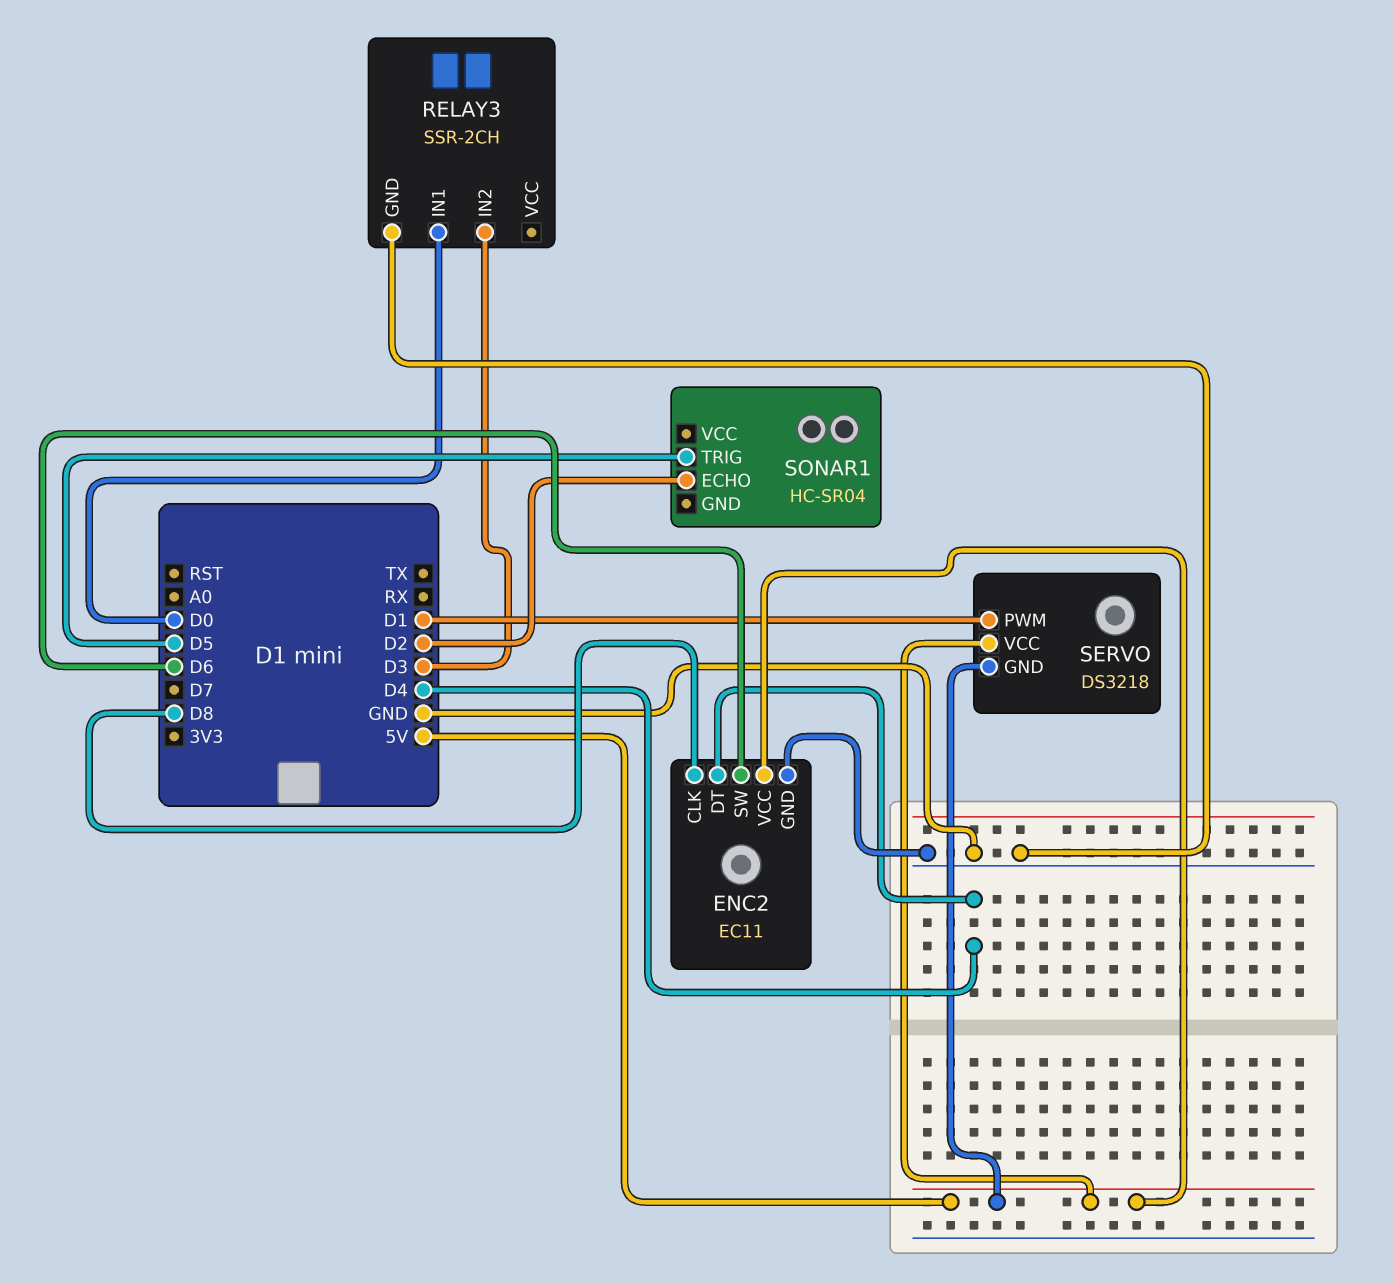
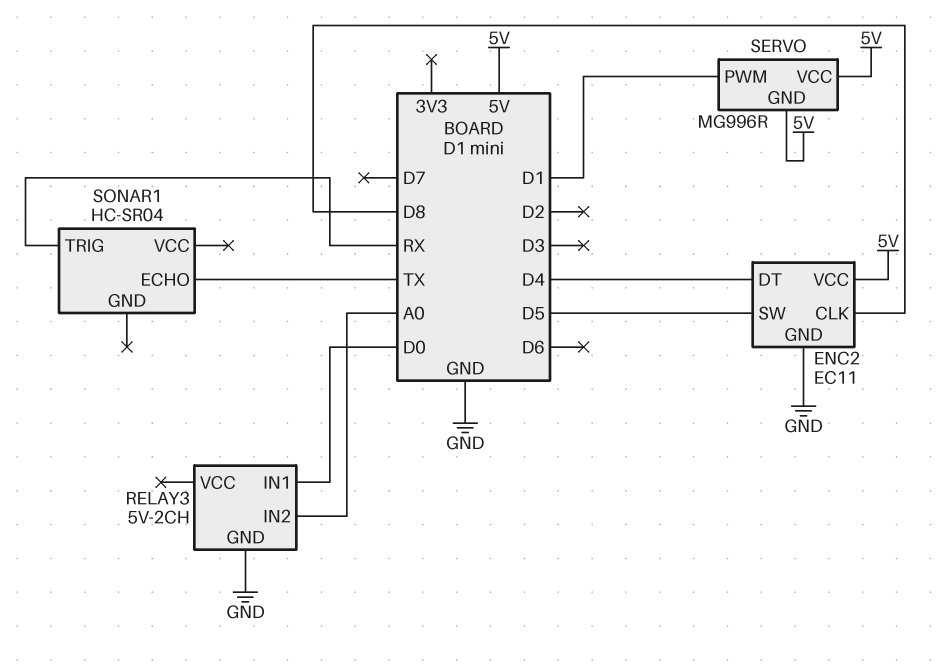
ENC2 pin SW: D6 -> D5
RELAY3: SSR-2CH -> 5V-2CH
RELAY3 pin IN2: D3 -> A0
SERVO: DS3218 -> MG996R
SONAR1 pin ECHO: D2 -> TX
SONAR1 pin TRIG: D5 -> RX

